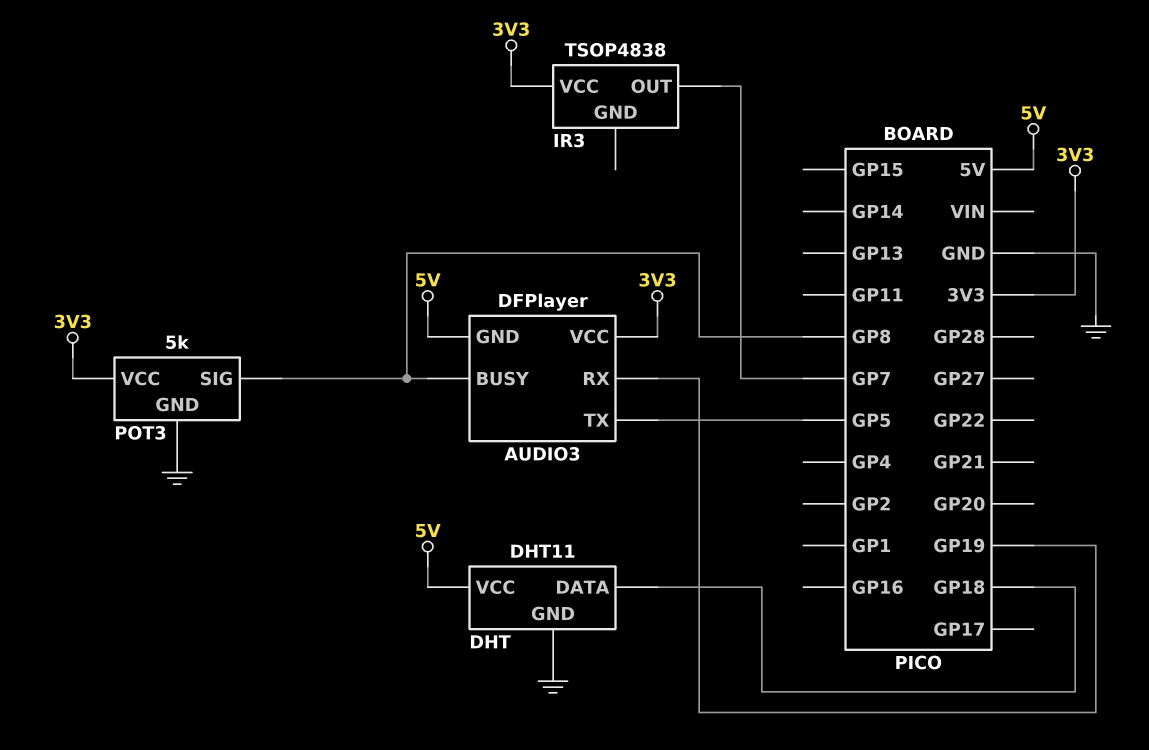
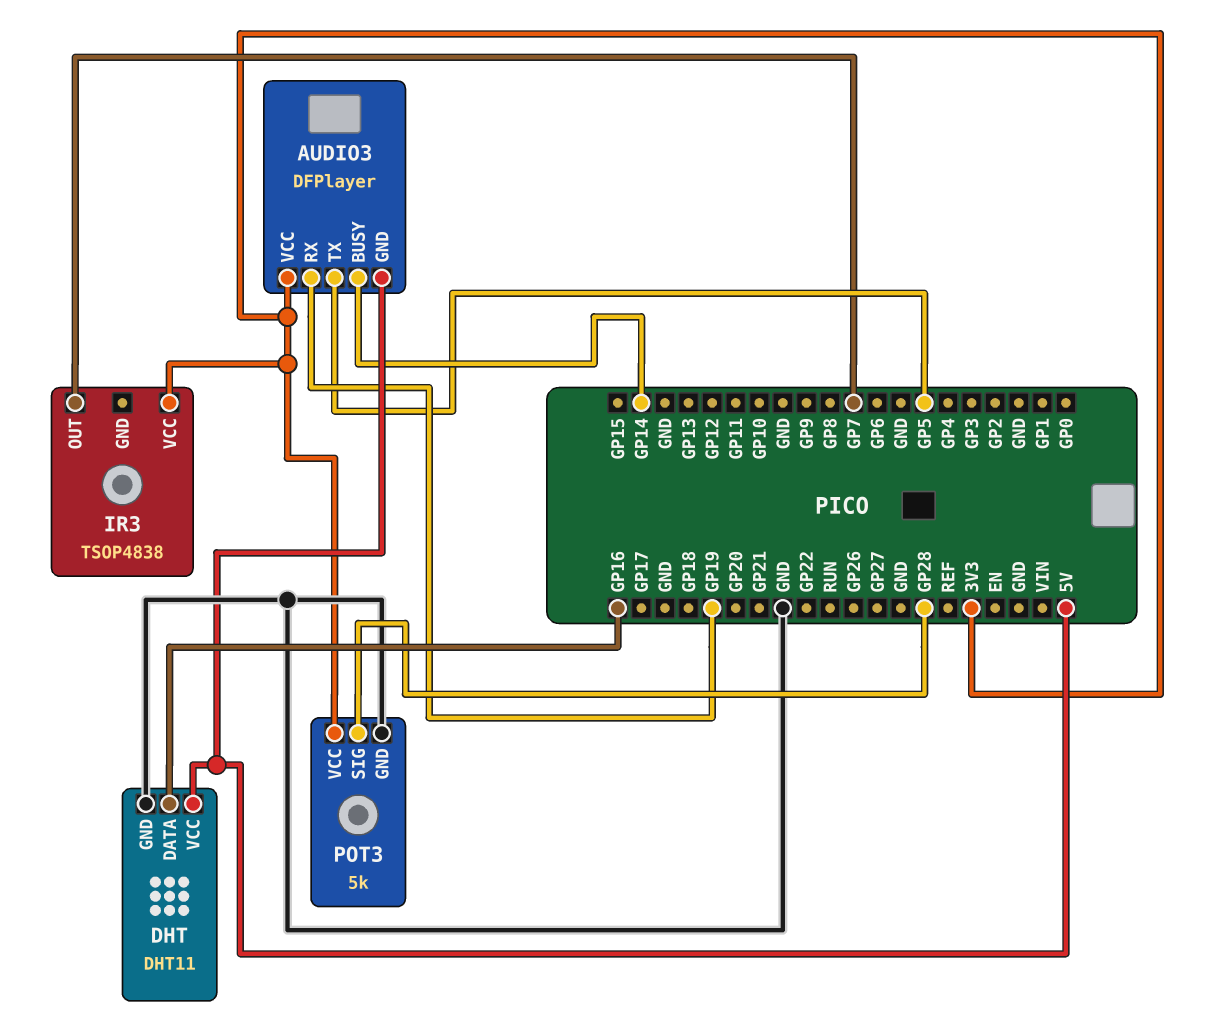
AUDIO3 pin BUSY: GP8 -> GP14
DHT pin DATA: GP18 -> GP16
POT3 pin SIG: GP8 -> GP28

